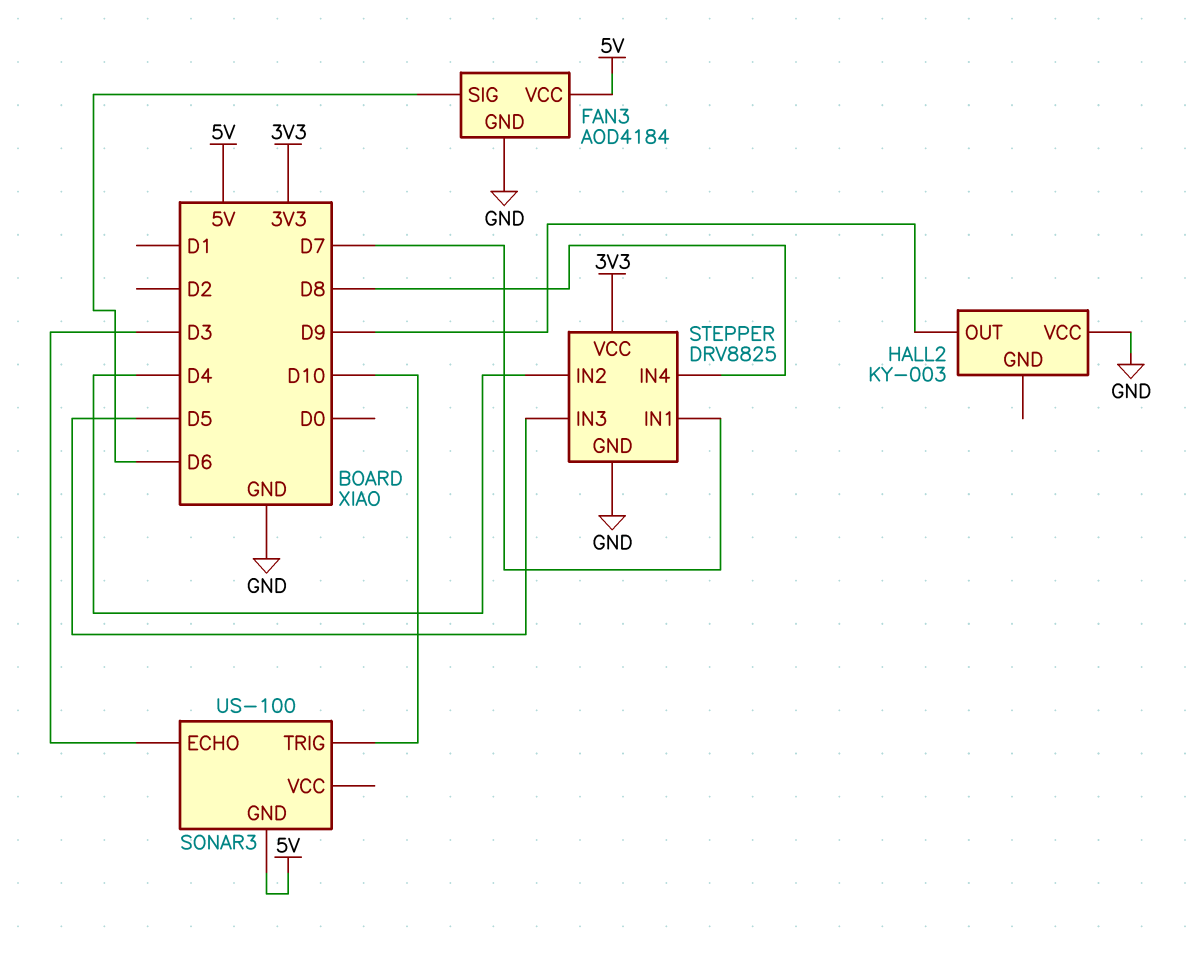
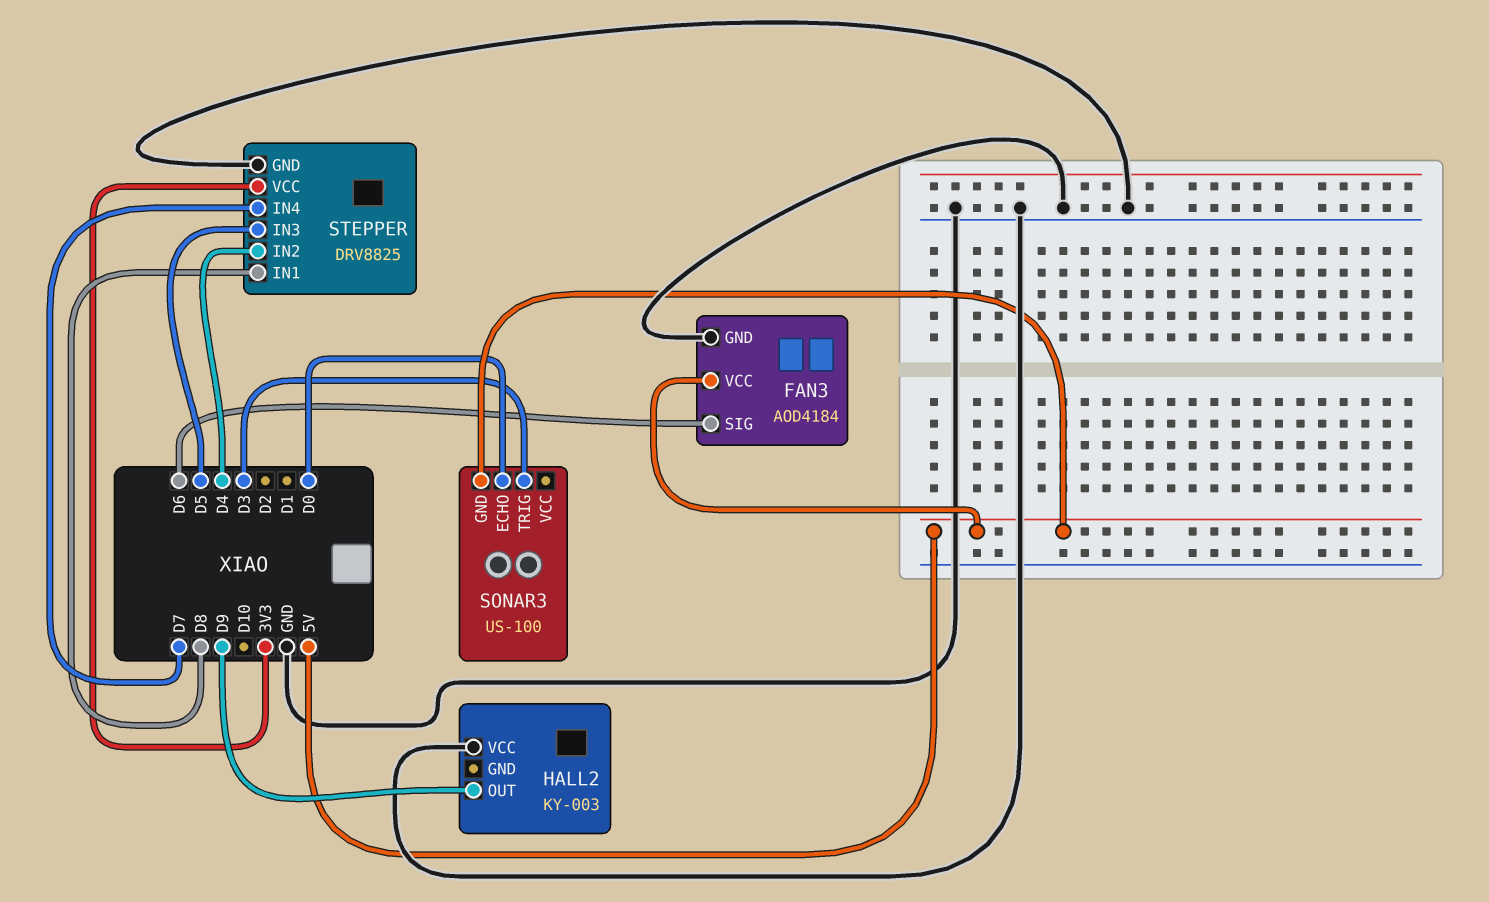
SONAR3 pin ECHO: D3 -> D0
SONAR3 pin TRIG: D10 -> D3
STEPPER pin IN1: D7 -> D8
STEPPER pin IN4: D8 -> D7

